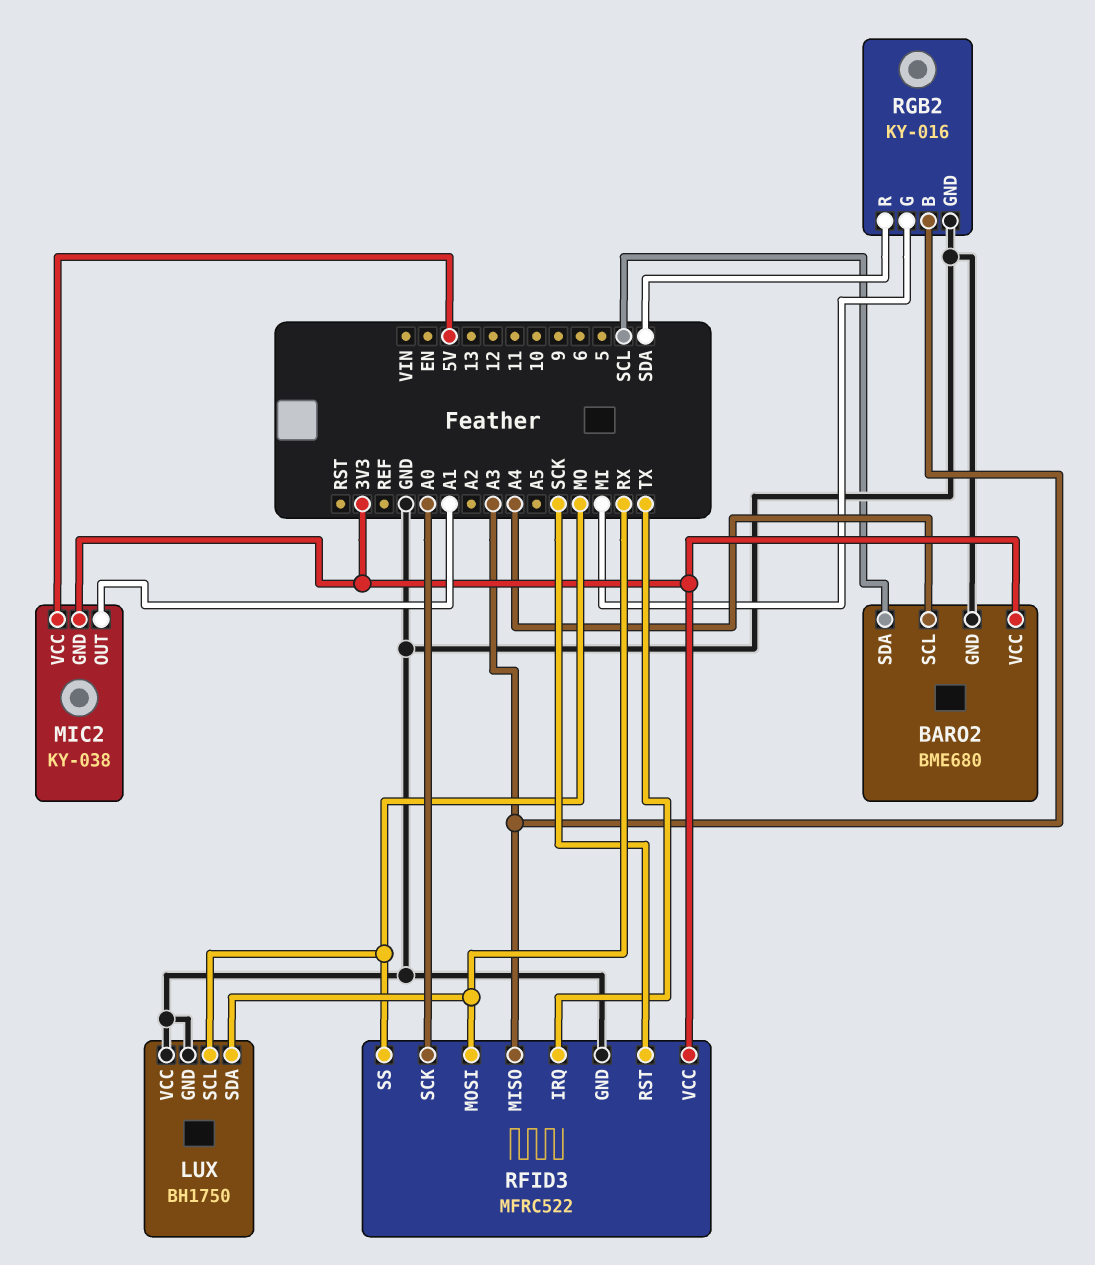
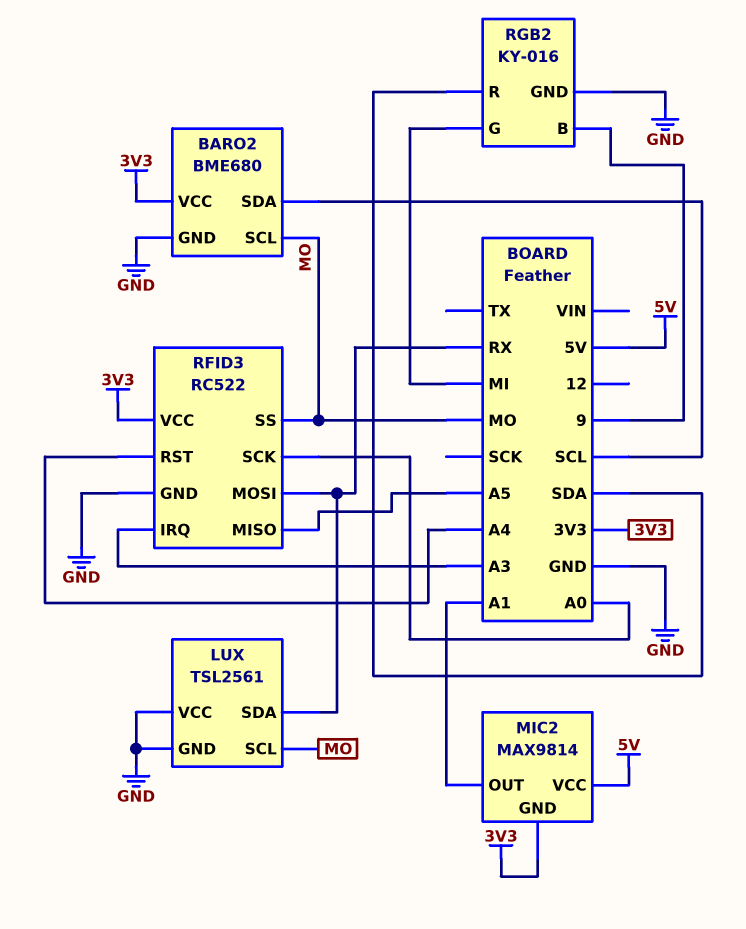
BARO2 pin SCL: A4 -> MO
LUX: BH1750 -> TSL2561
MIC2: KY-038 -> MAX9814
RFID3: MFRC522 -> RC522
RFID3 pin IRQ: TX -> A3
RFID3 pin MISO: A3 -> A5
RFID3 pin RST: SCK -> A4
RGB2 pin B: A3 -> 9

